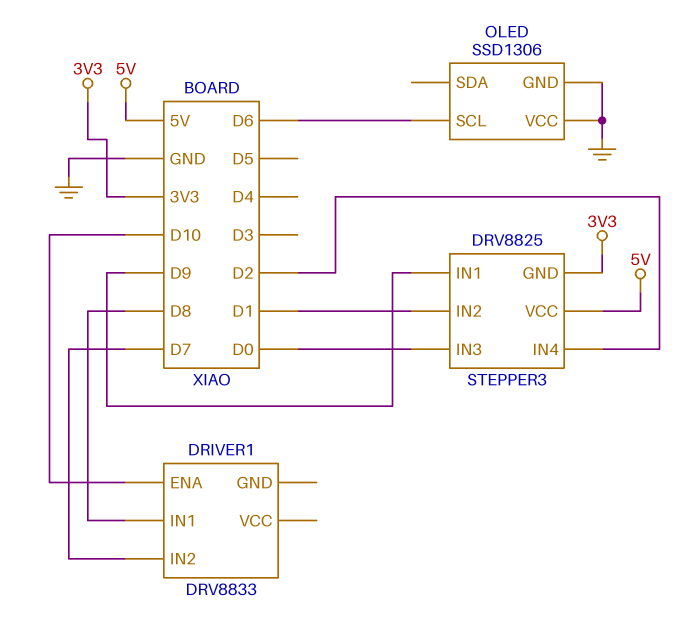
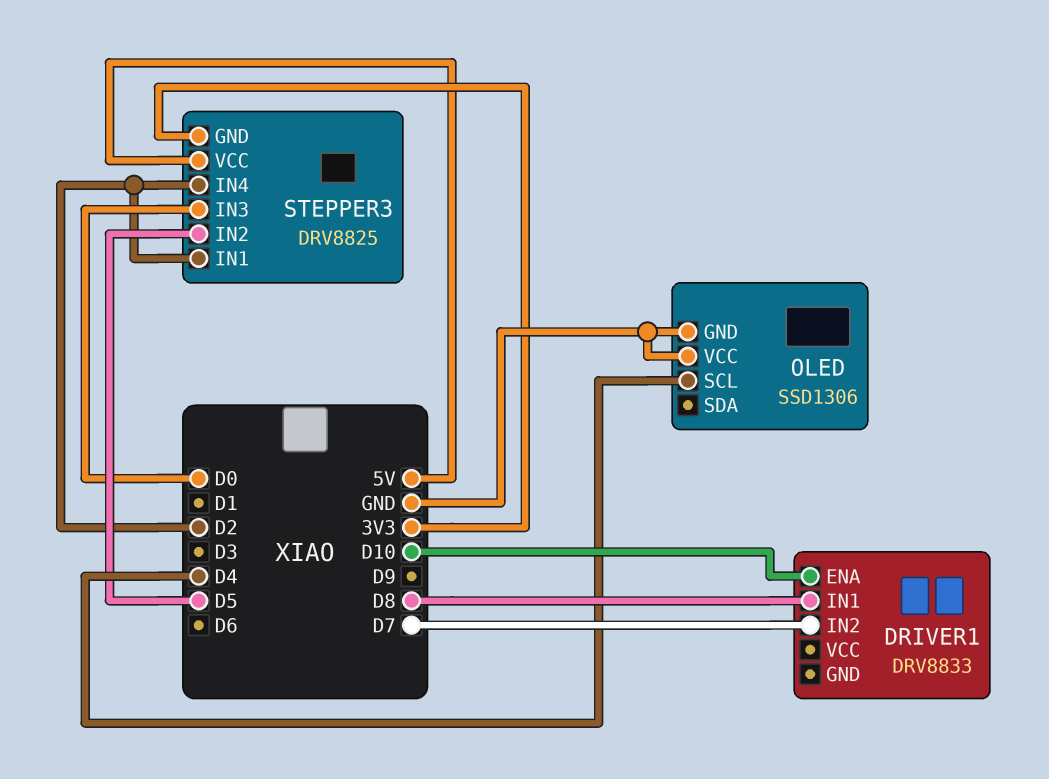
OLED pin SCL: D6 -> D4
STEPPER3 pin IN1: D9 -> D2
STEPPER3 pin IN2: D1 -> D5

